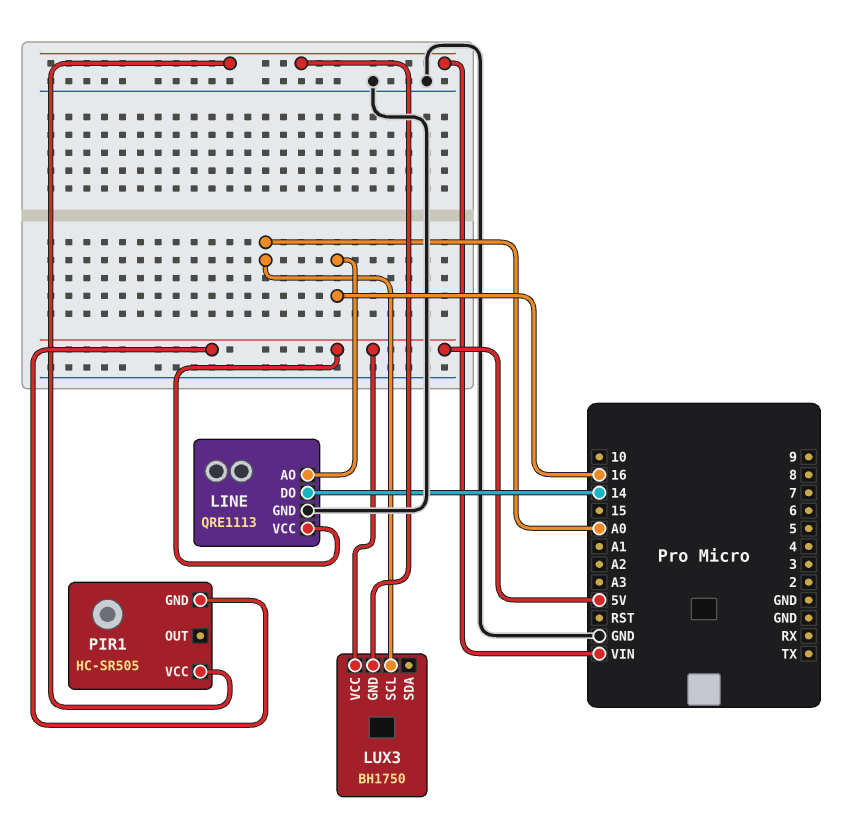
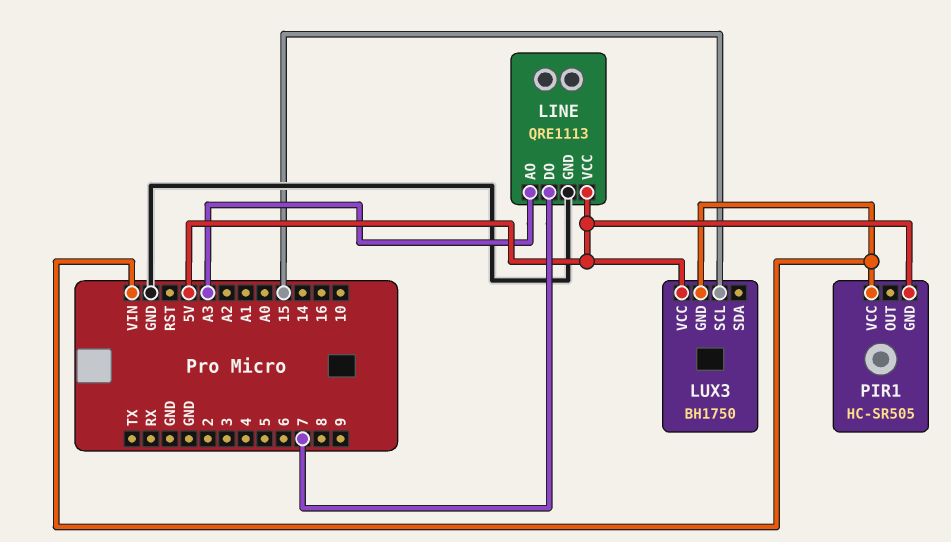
LINE pin AO: 16 -> A3
LINE pin DO: 14 -> 7
LUX3 pin SCL: A0 -> 15

